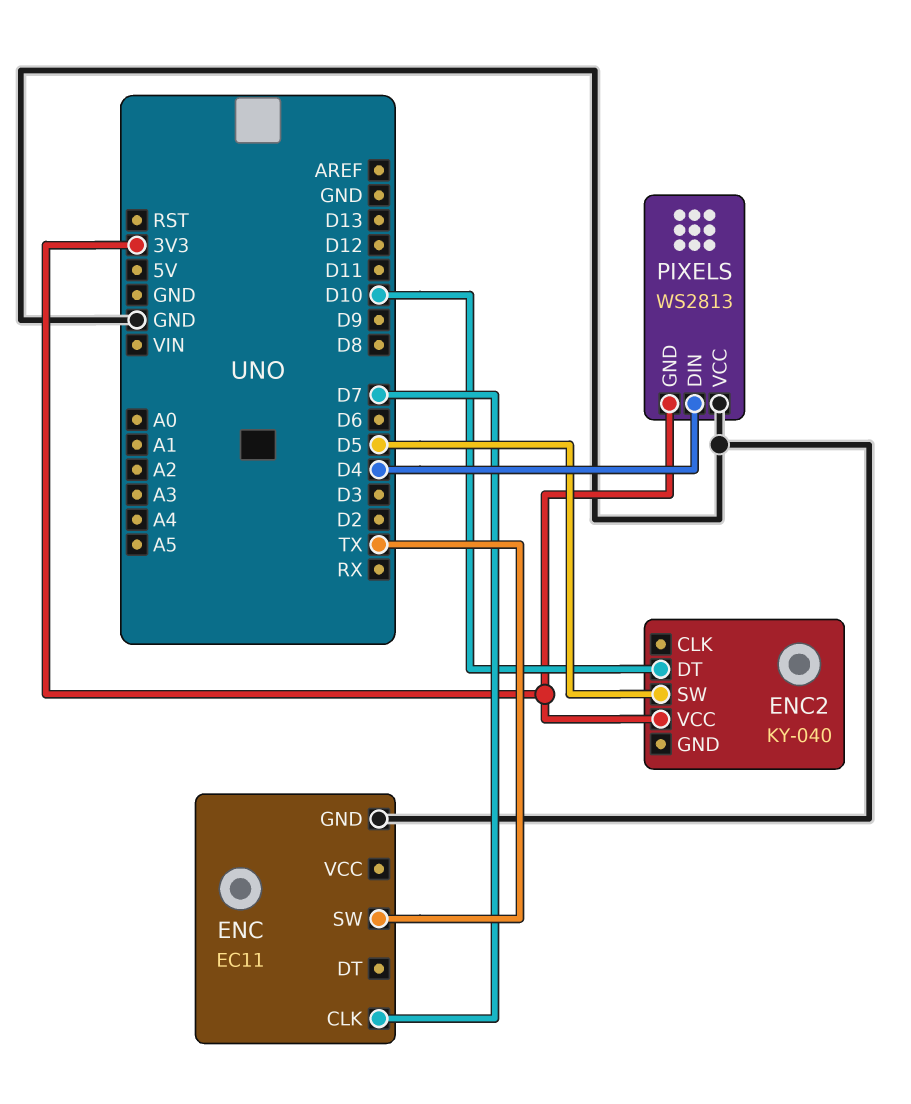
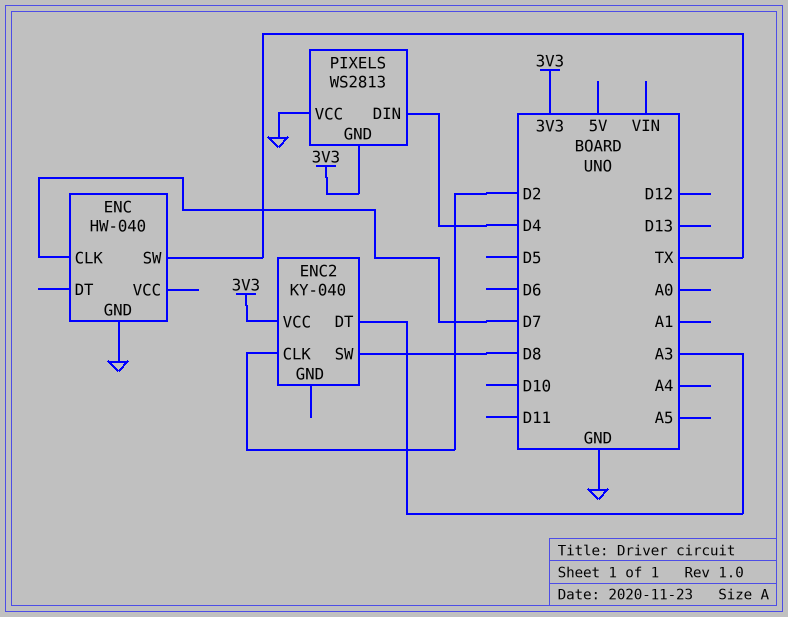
ENC: EC11 -> HW-040
ENC2 pin CLK: none -> D2
ENC2 pin DT: D10 -> A3
ENC2 pin SW: D5 -> D8

